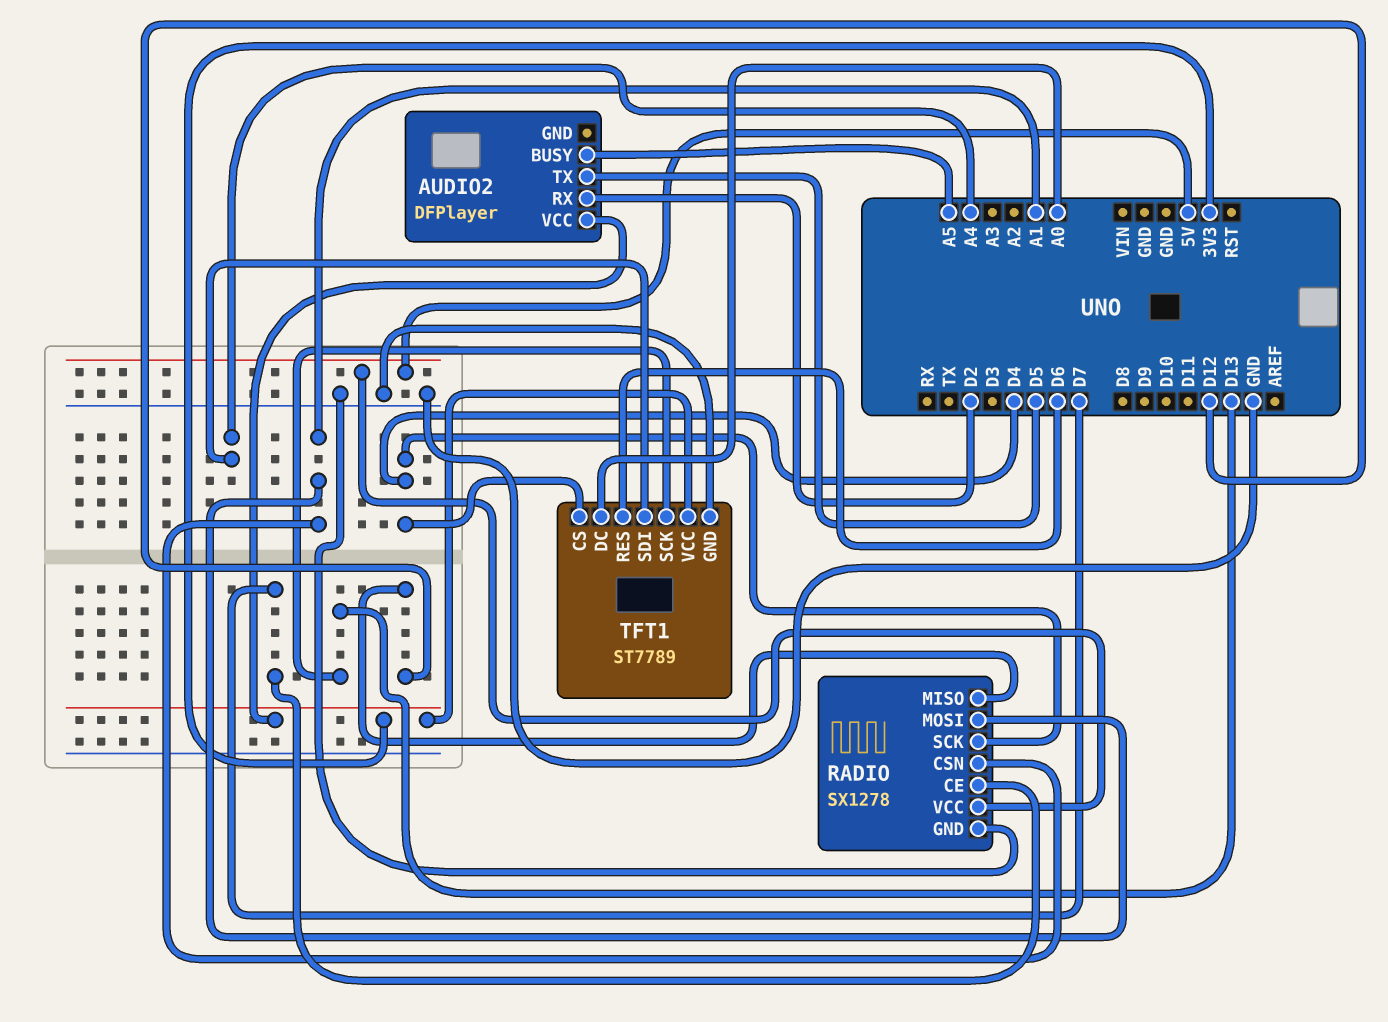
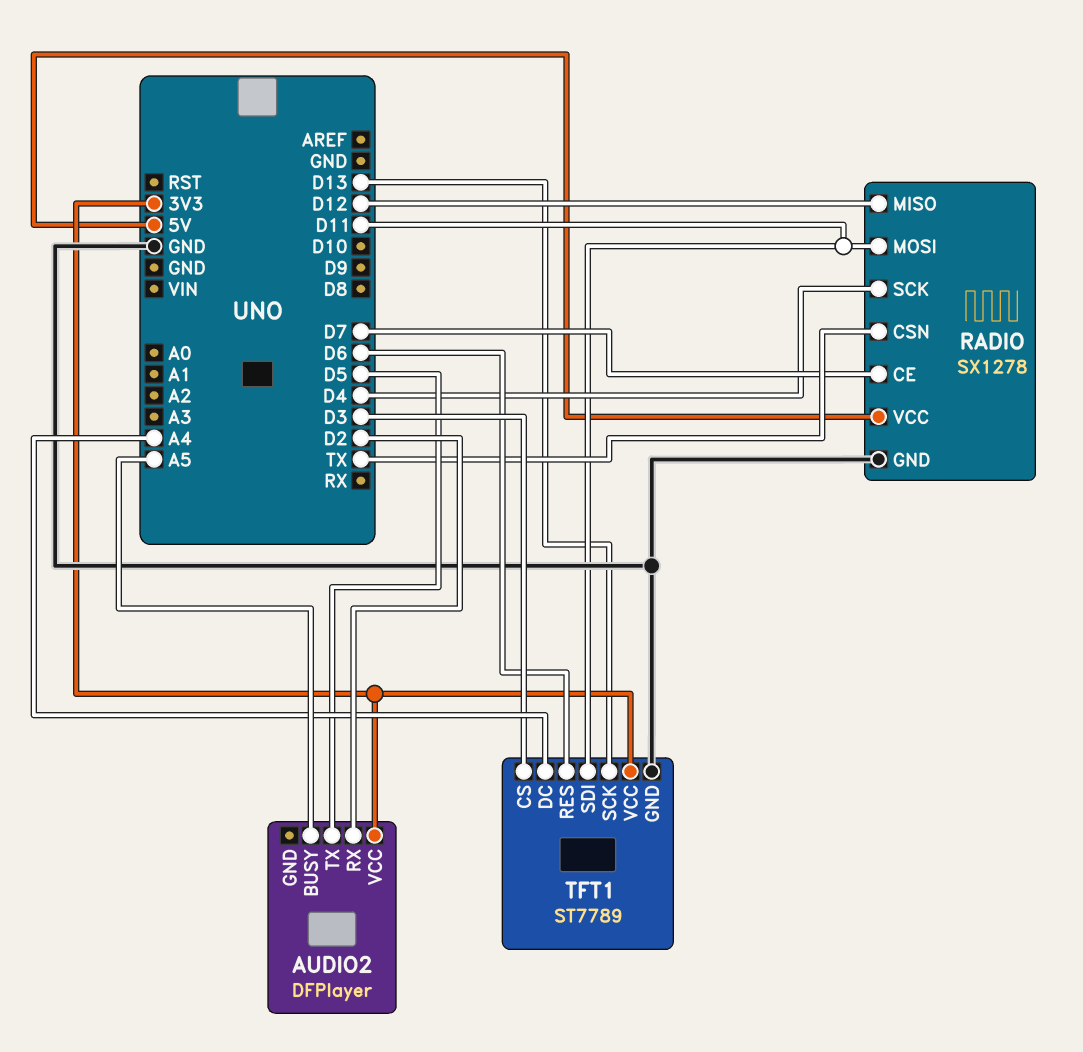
RADIO pin CSN: A1 -> TX
RADIO pin MOSI: A1 -> D11
TFT1 pin CS: D4 -> D3
TFT1 pin DC: A0 -> A4
TFT1 pin SDI: A4 -> D11

